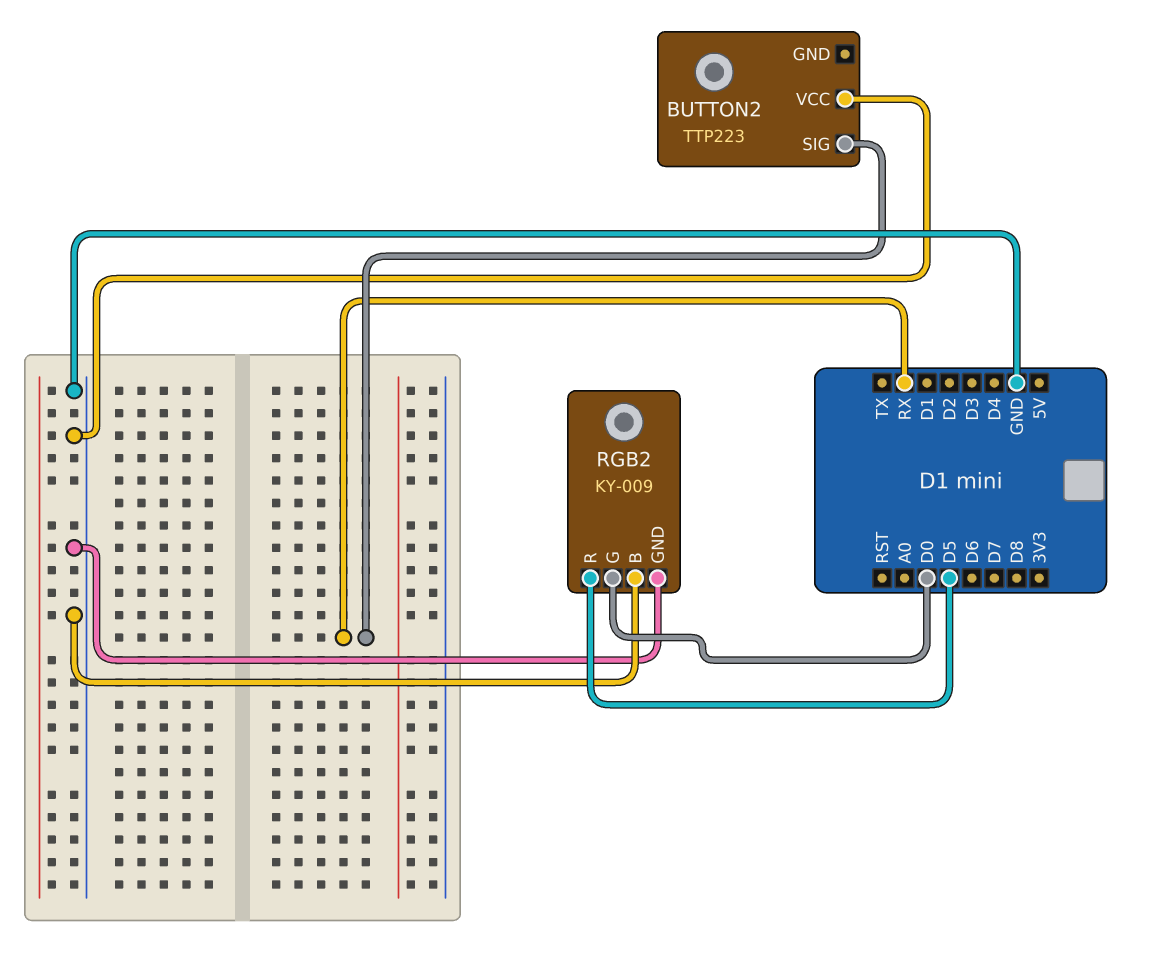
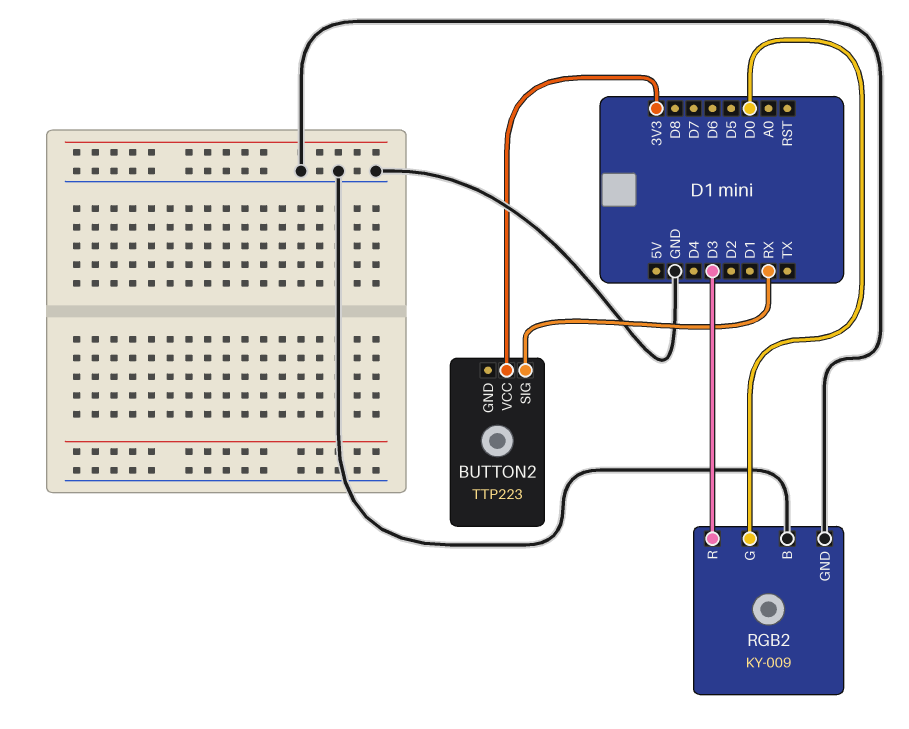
BUTTON2 pin VCC: GND -> 3V3
RGB2 pin R: D5 -> D3

